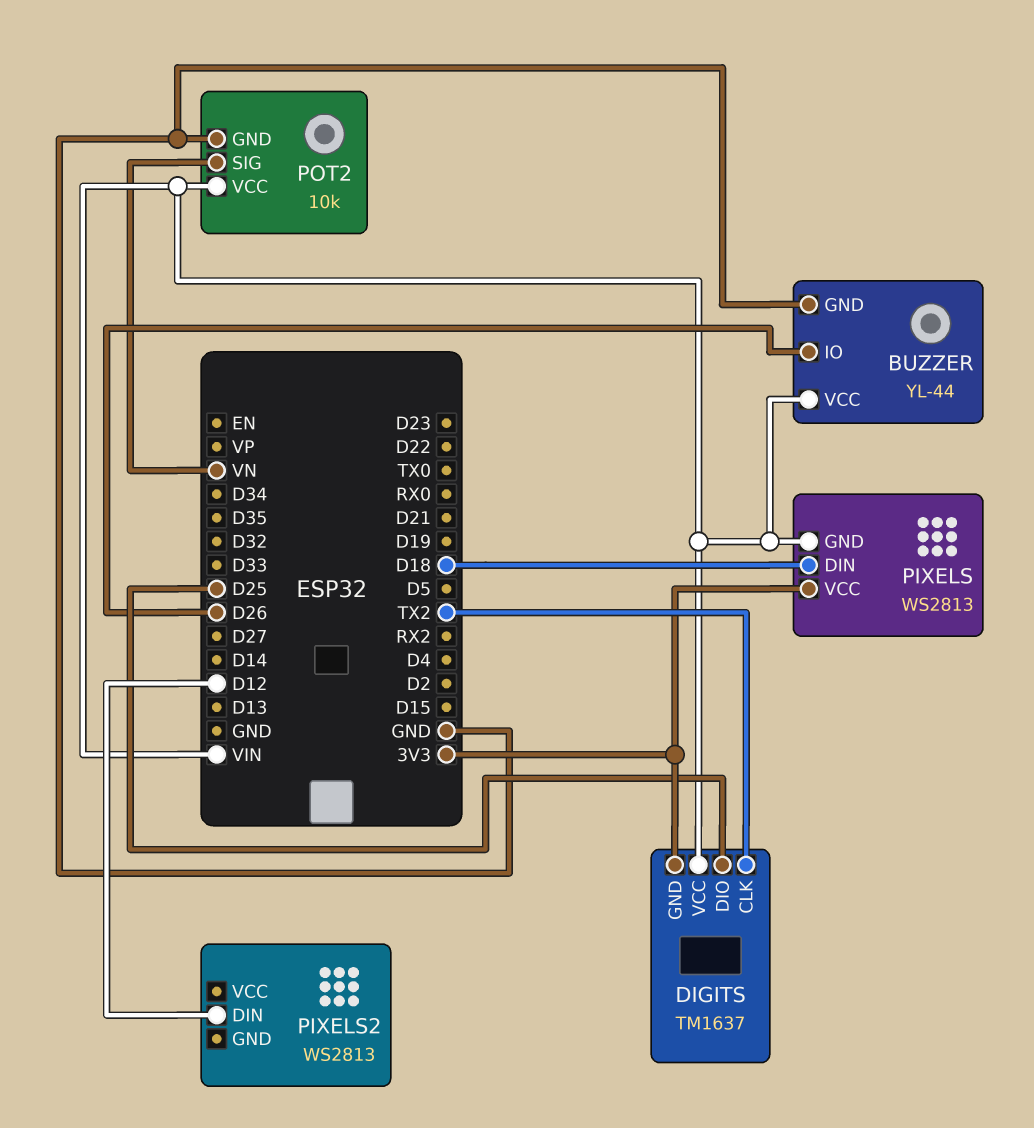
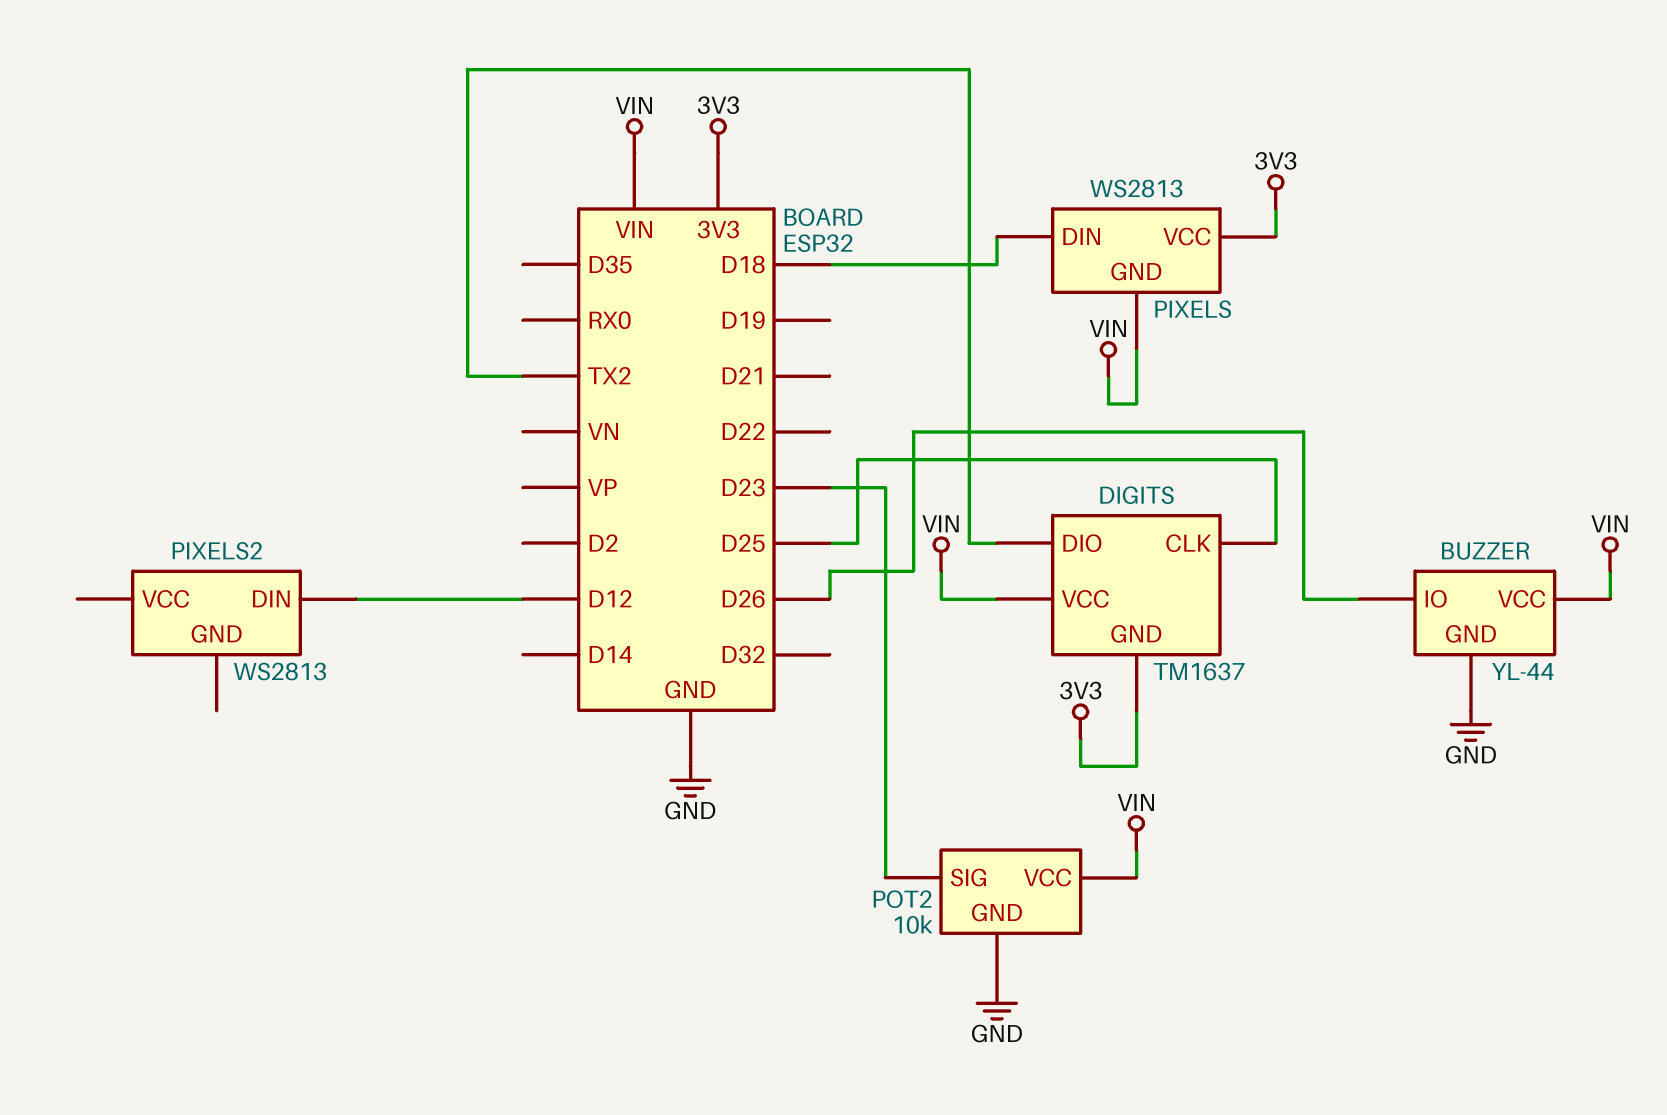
DIGITS pin CLK: TX2 -> D25
DIGITS pin DIO: D25 -> TX2
POT2 pin SIG: VN -> D23

